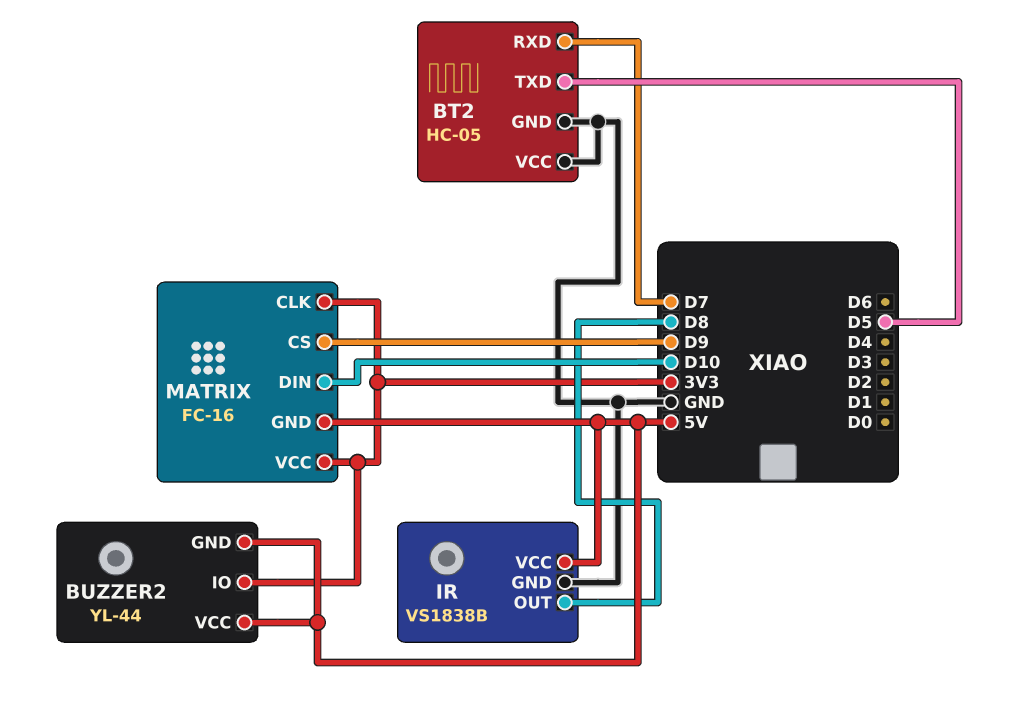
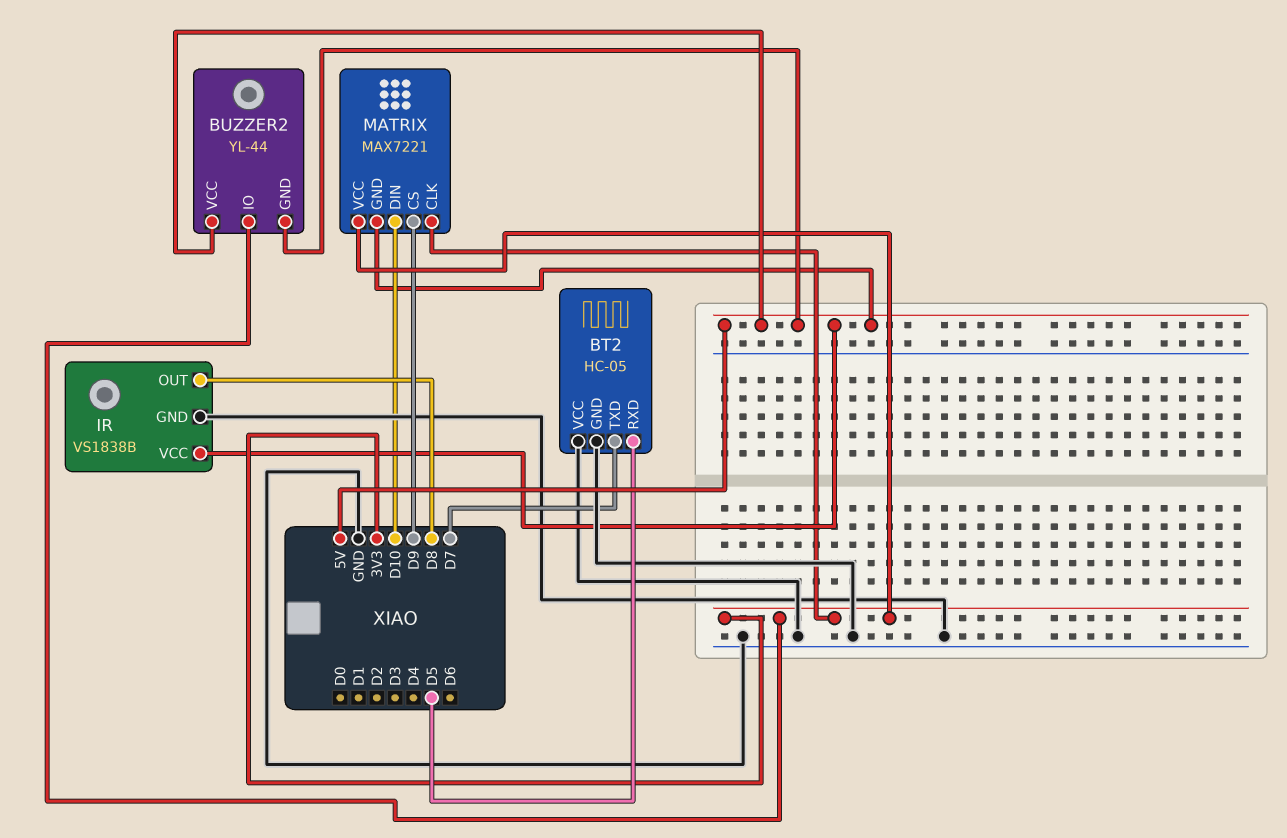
BT2 pin RXD: D7 -> D5
BT2 pin TXD: D5 -> D7
MATRIX: FC-16 -> MAX7221

